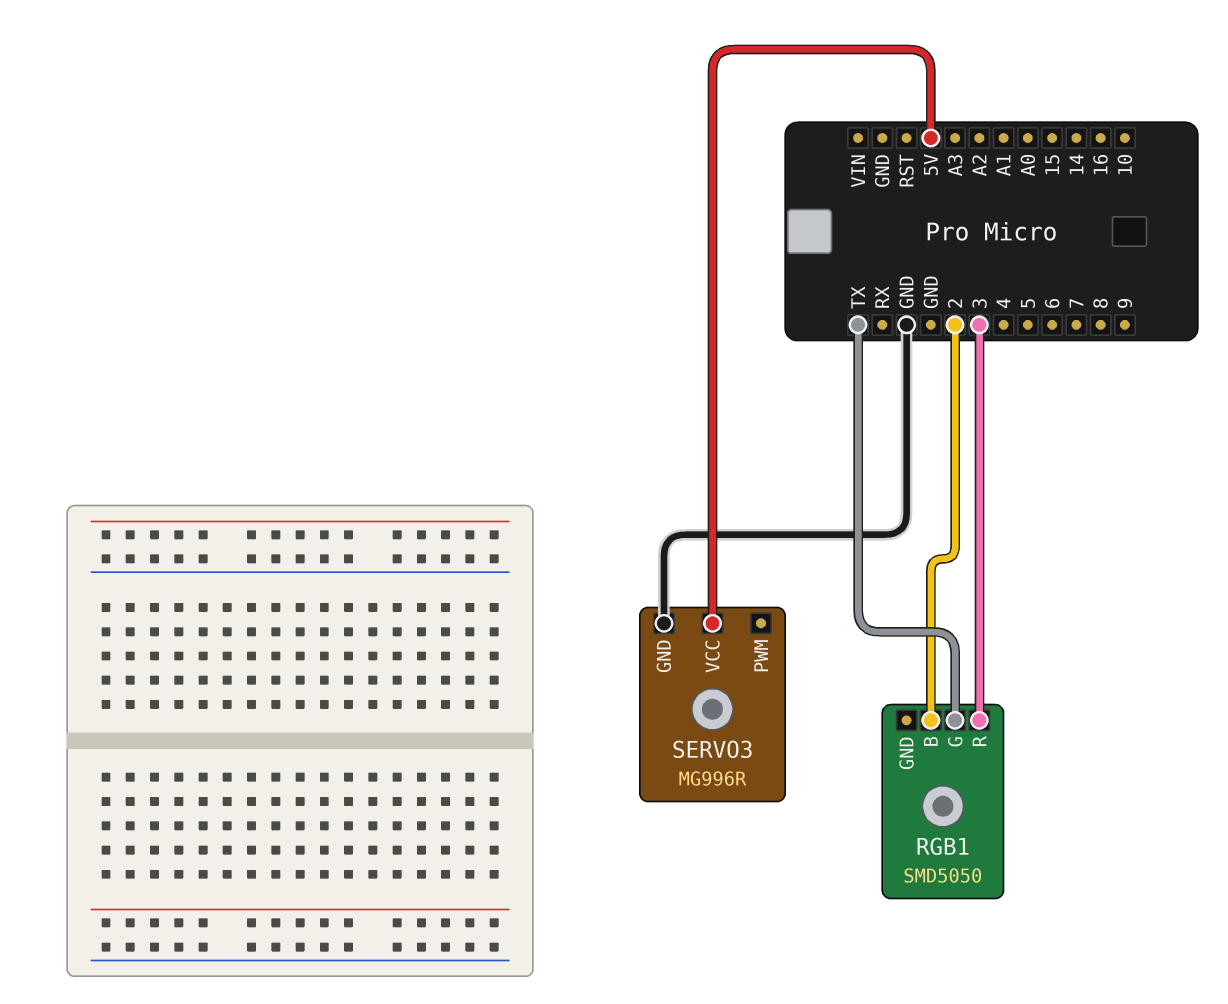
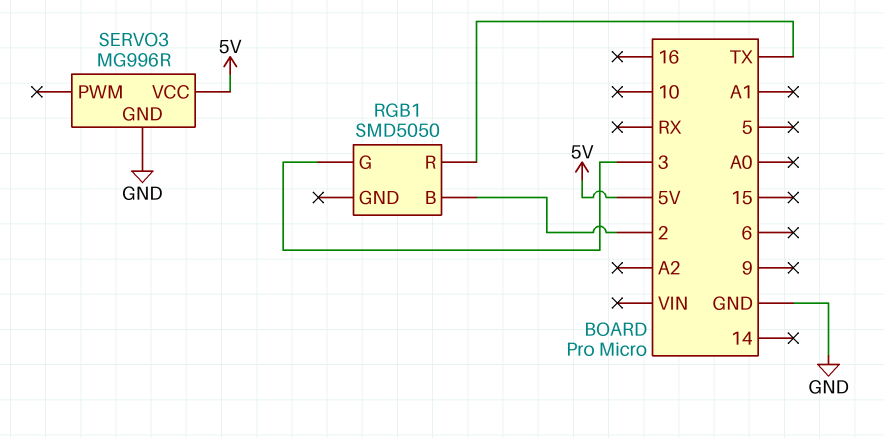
RGB1 pin G: TX -> 3
RGB1 pin R: 3 -> TX

